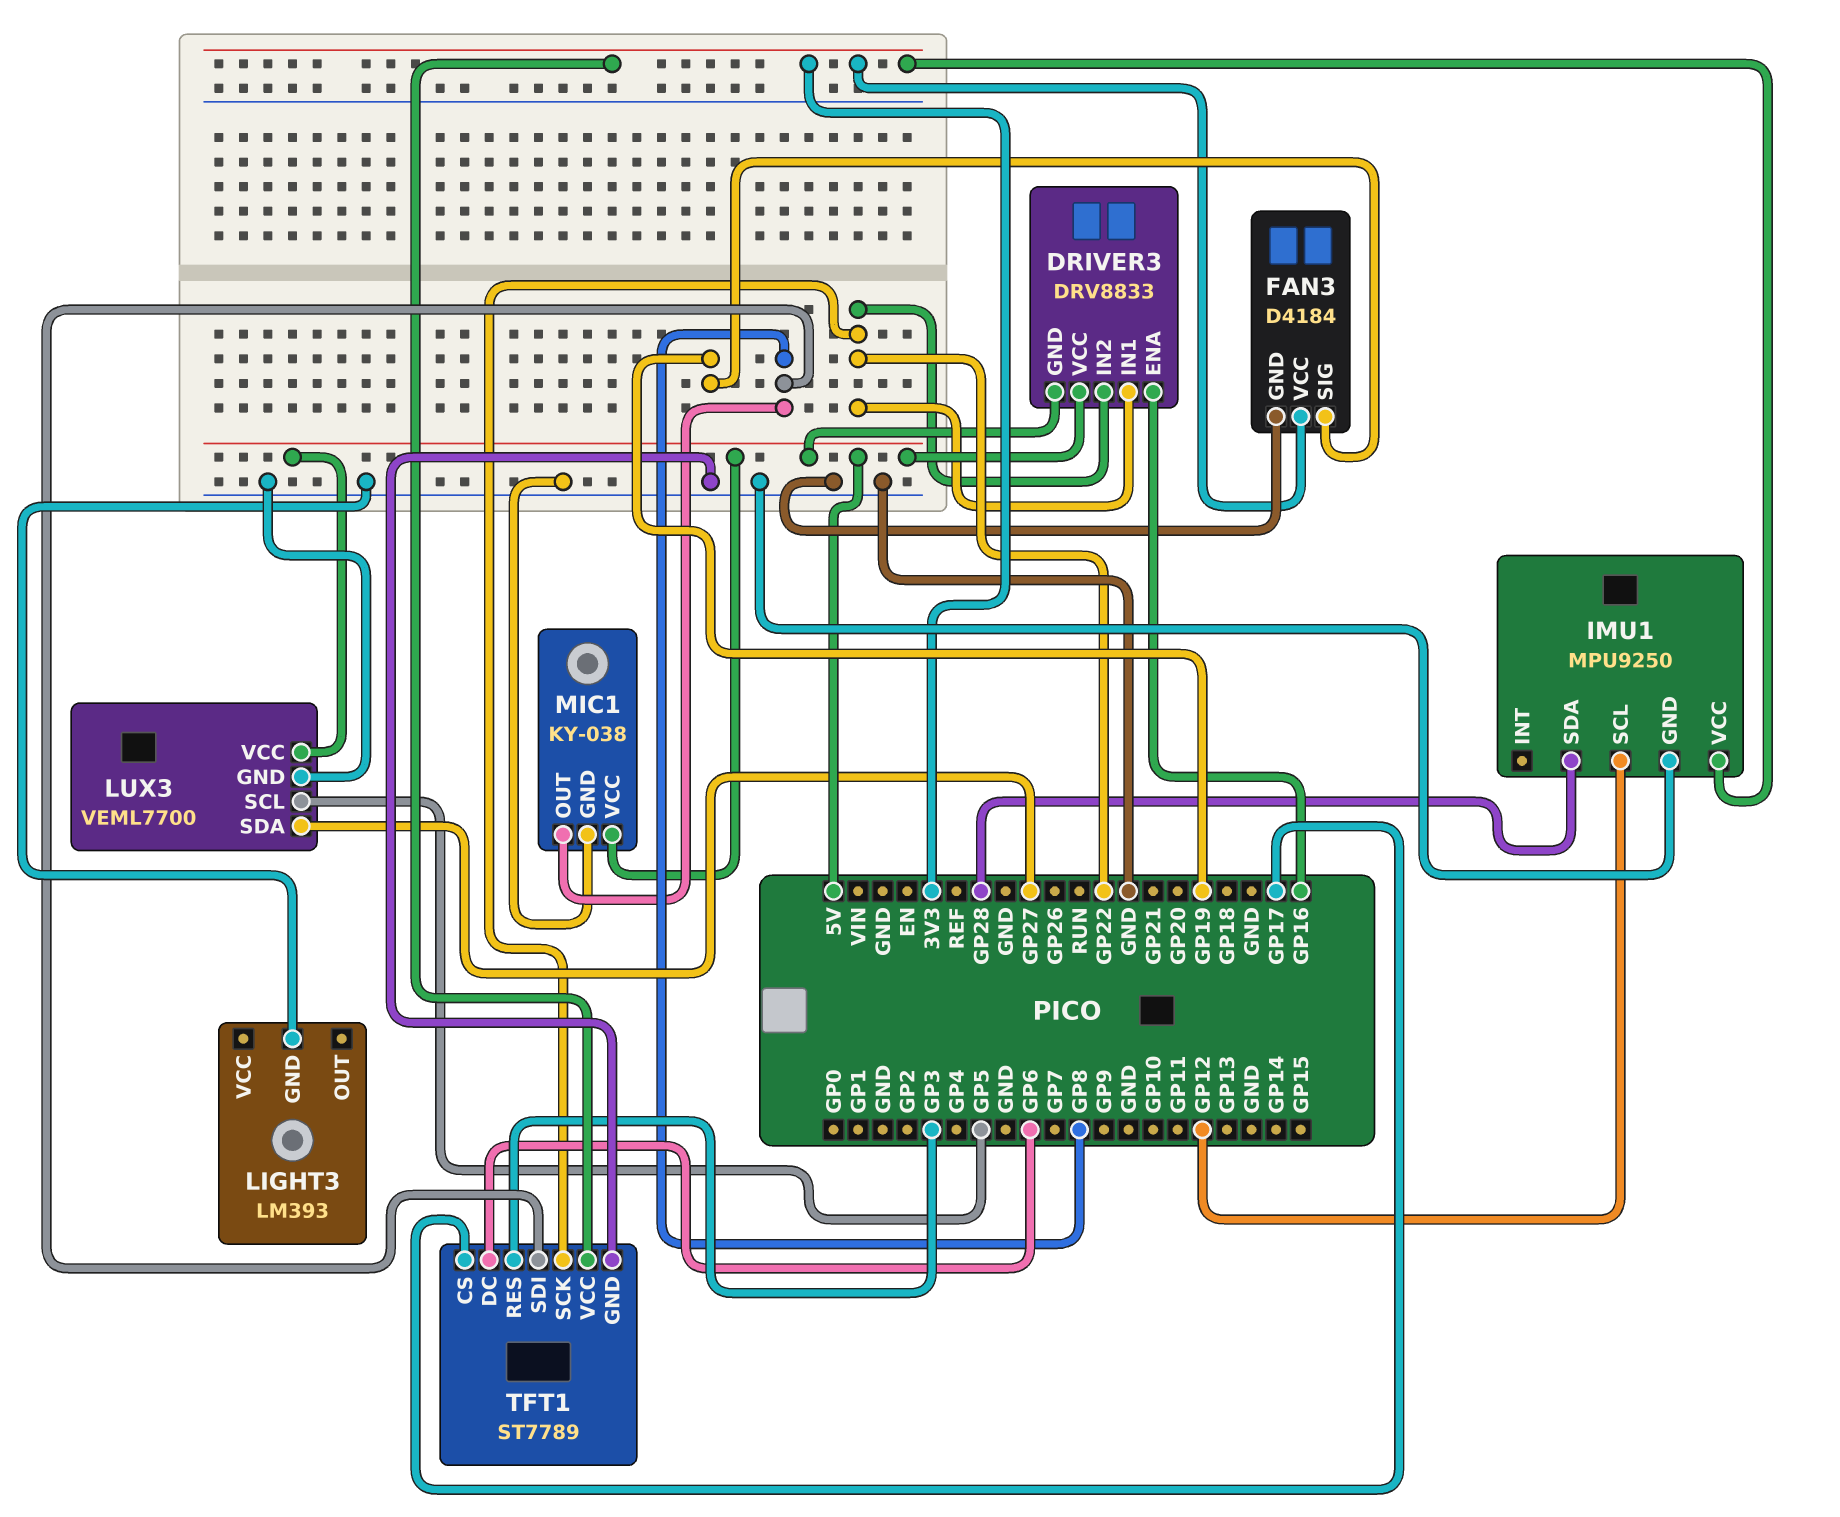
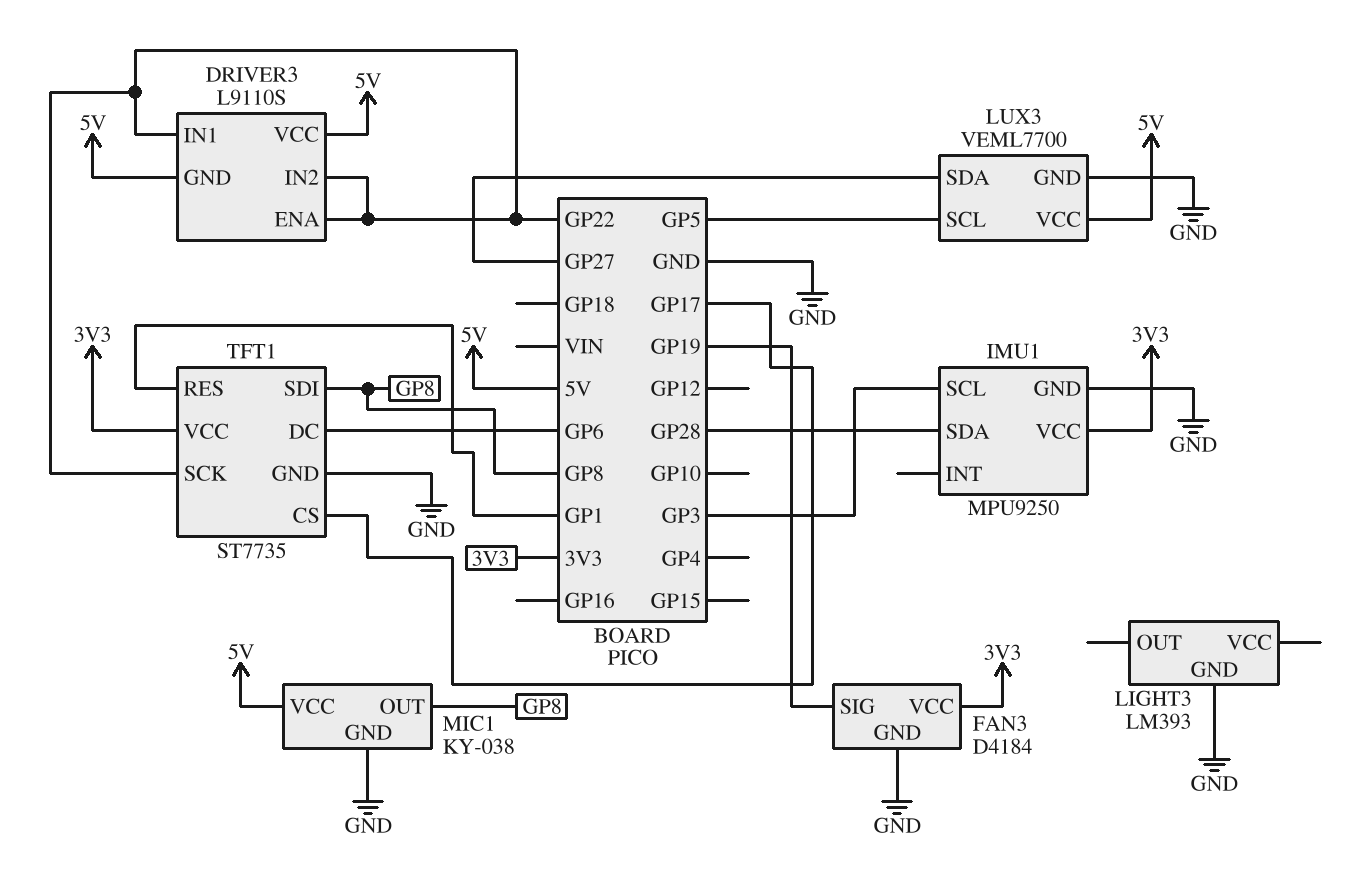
DRIVER3: DRV8833 -> L9110S
DRIVER3 pin ENA: GP16 -> GP22
IMU1 pin SCL: GP12 -> GP3
TFT1: ST7789 -> ST7735
TFT1 pin RES: GP3 -> GP1

